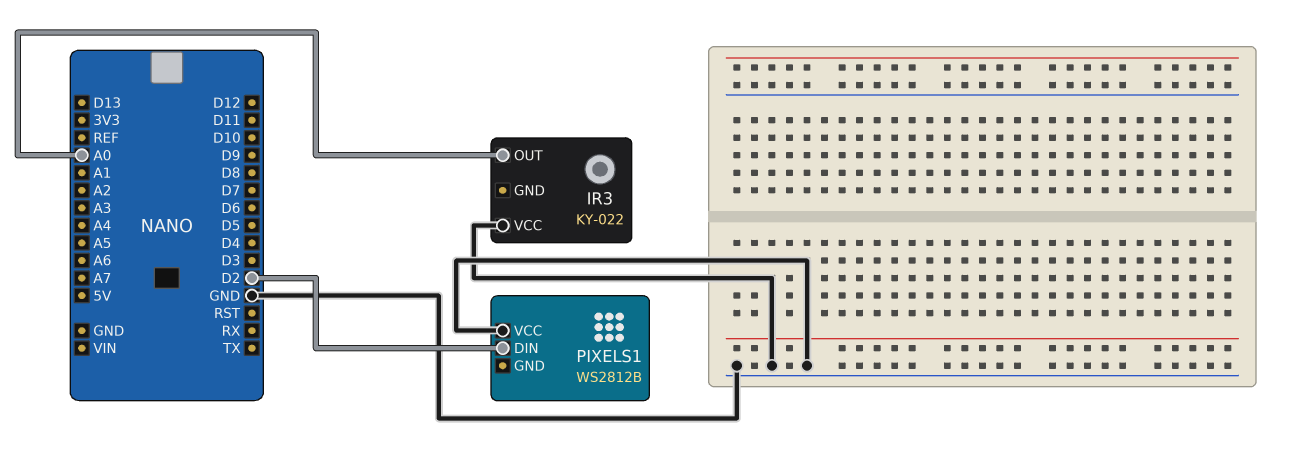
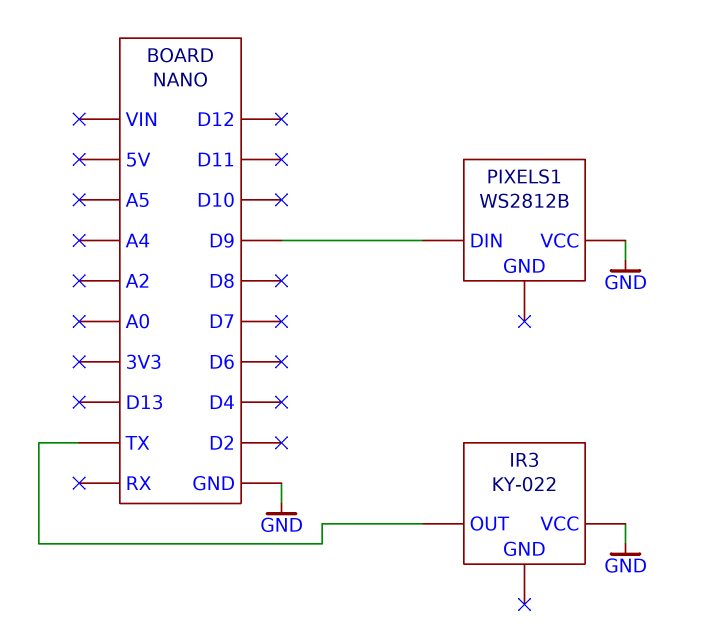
IR3 pin OUT: A0 -> TX
PIXELS1 pin DIN: D2 -> D9

